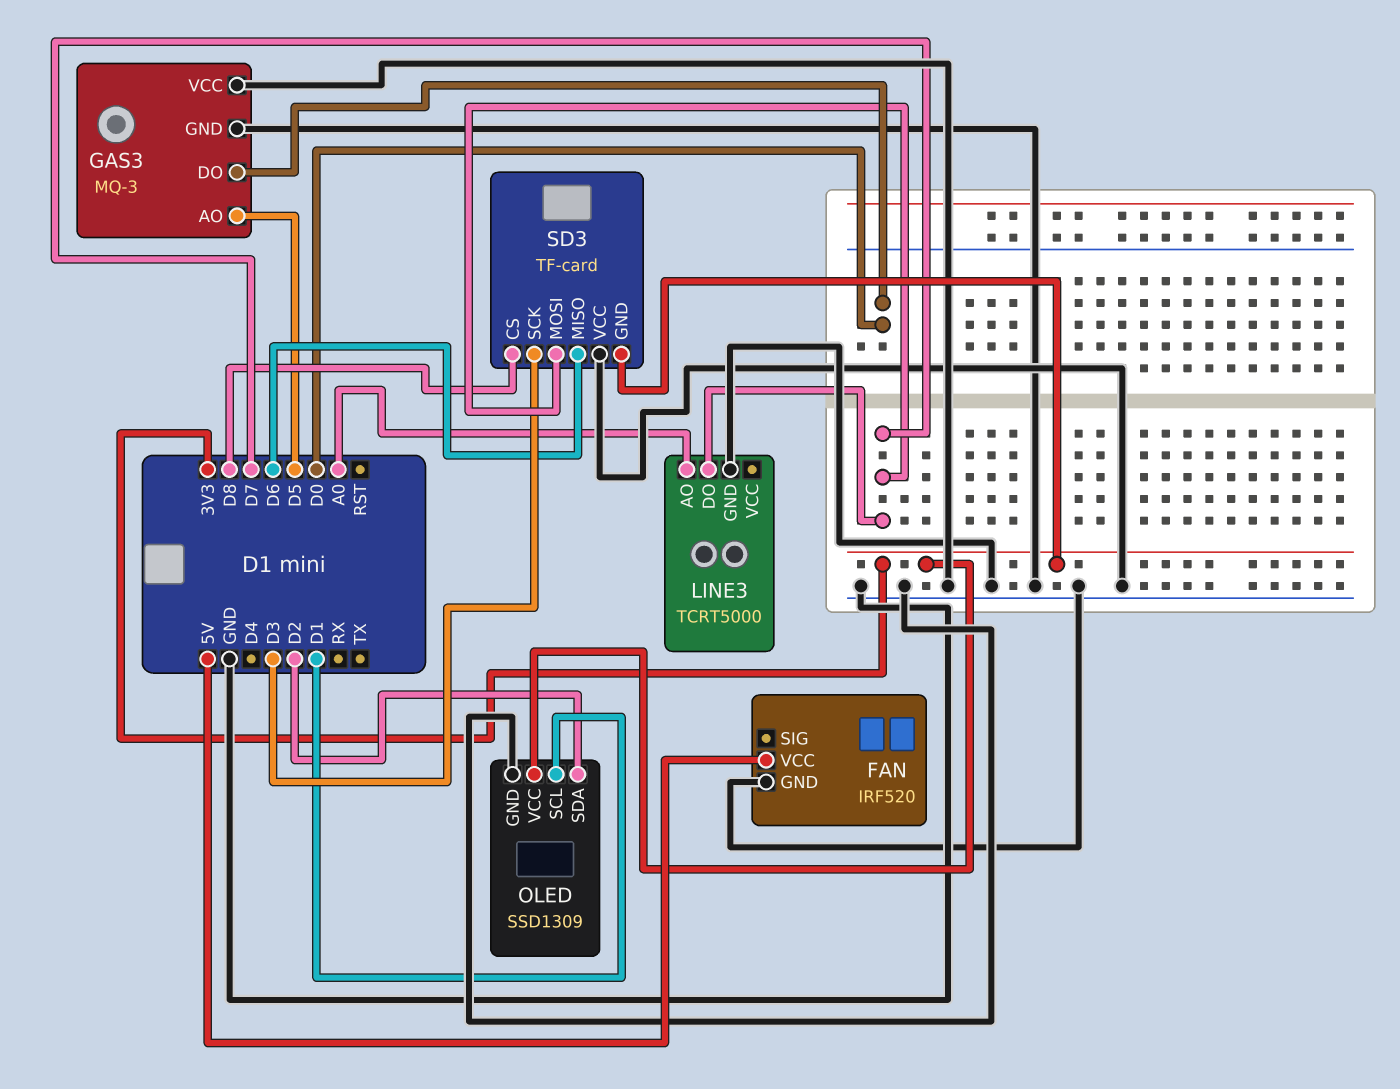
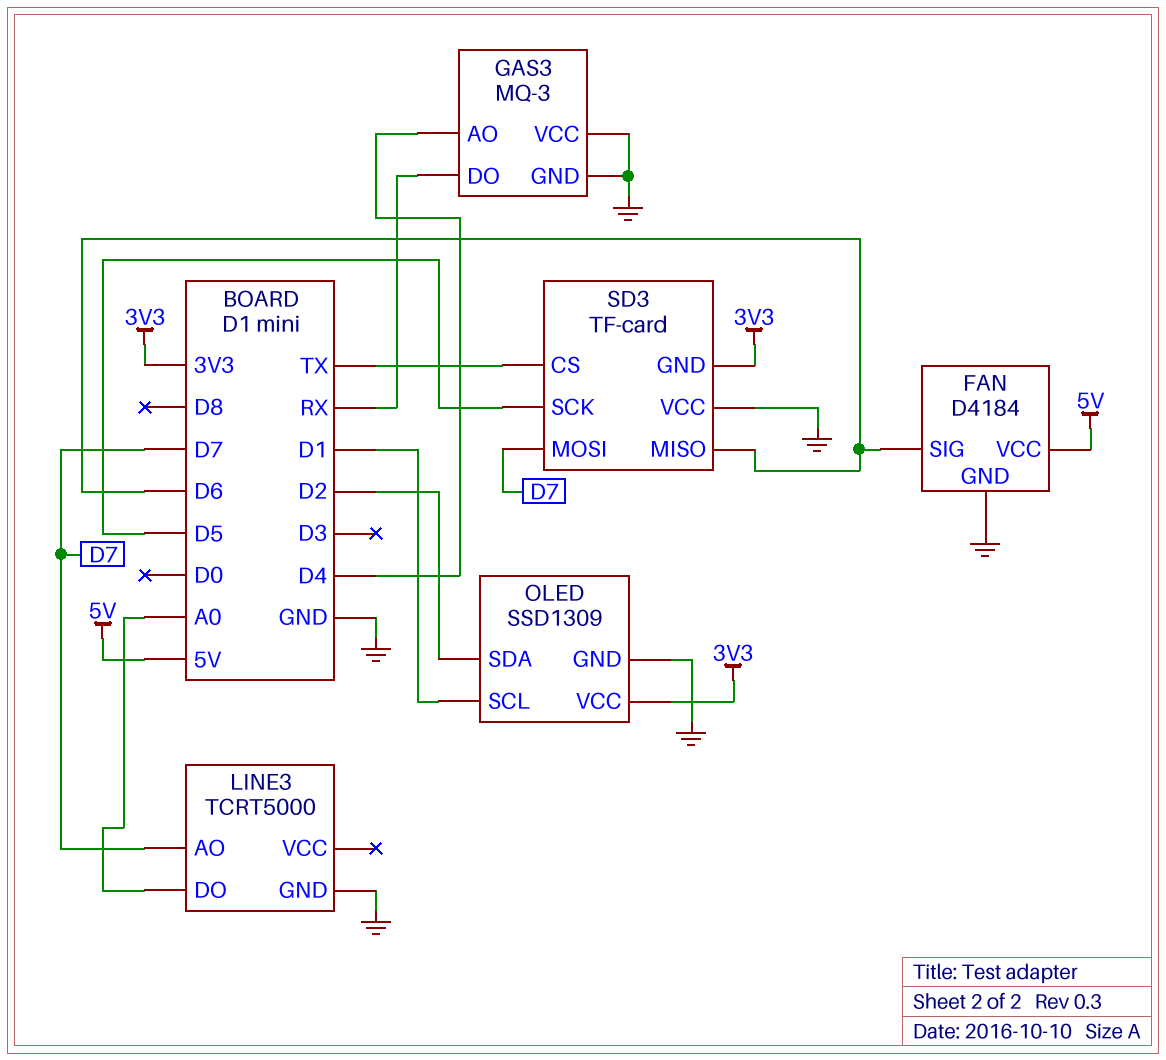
FAN: IRF520 -> D4184
FAN pin SIG: none -> D6
GAS3 pin AO: D5 -> D4
GAS3 pin DO: D0 -> RX
LINE3 pin AO: A0 -> D7
LINE3 pin DO: D7 -> A0
SD3 pin CS: D8 -> TX
SD3 pin SCK: D3 -> D5

